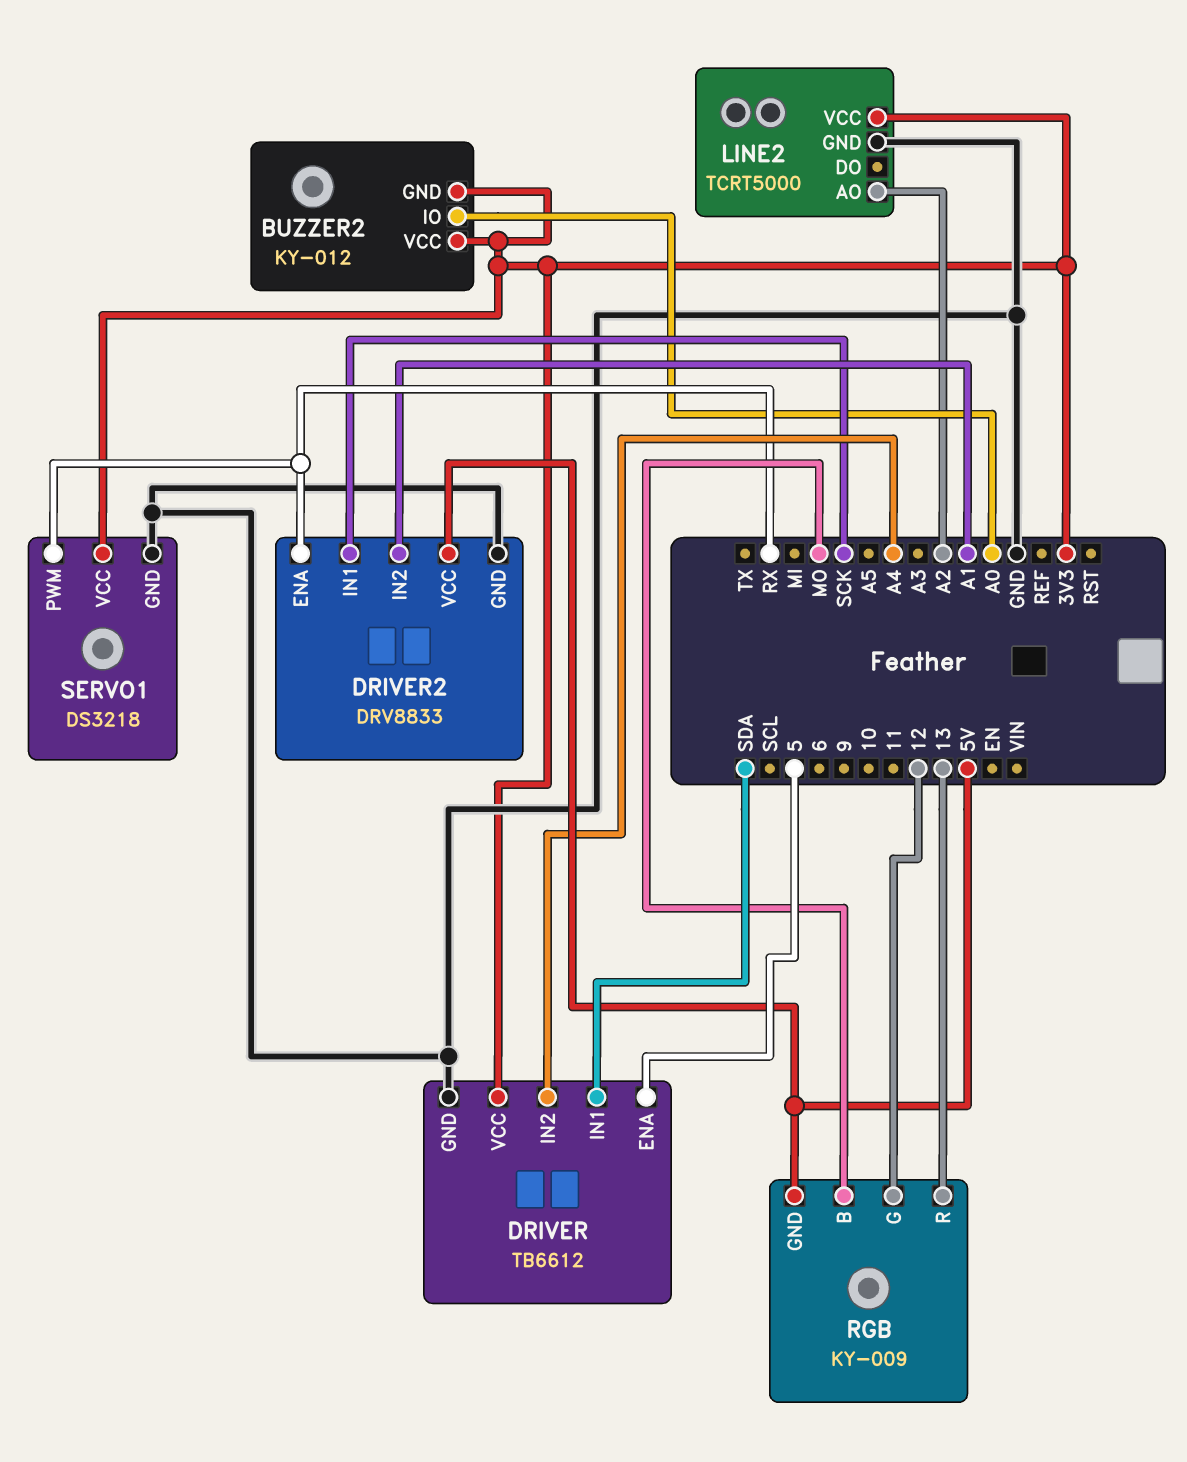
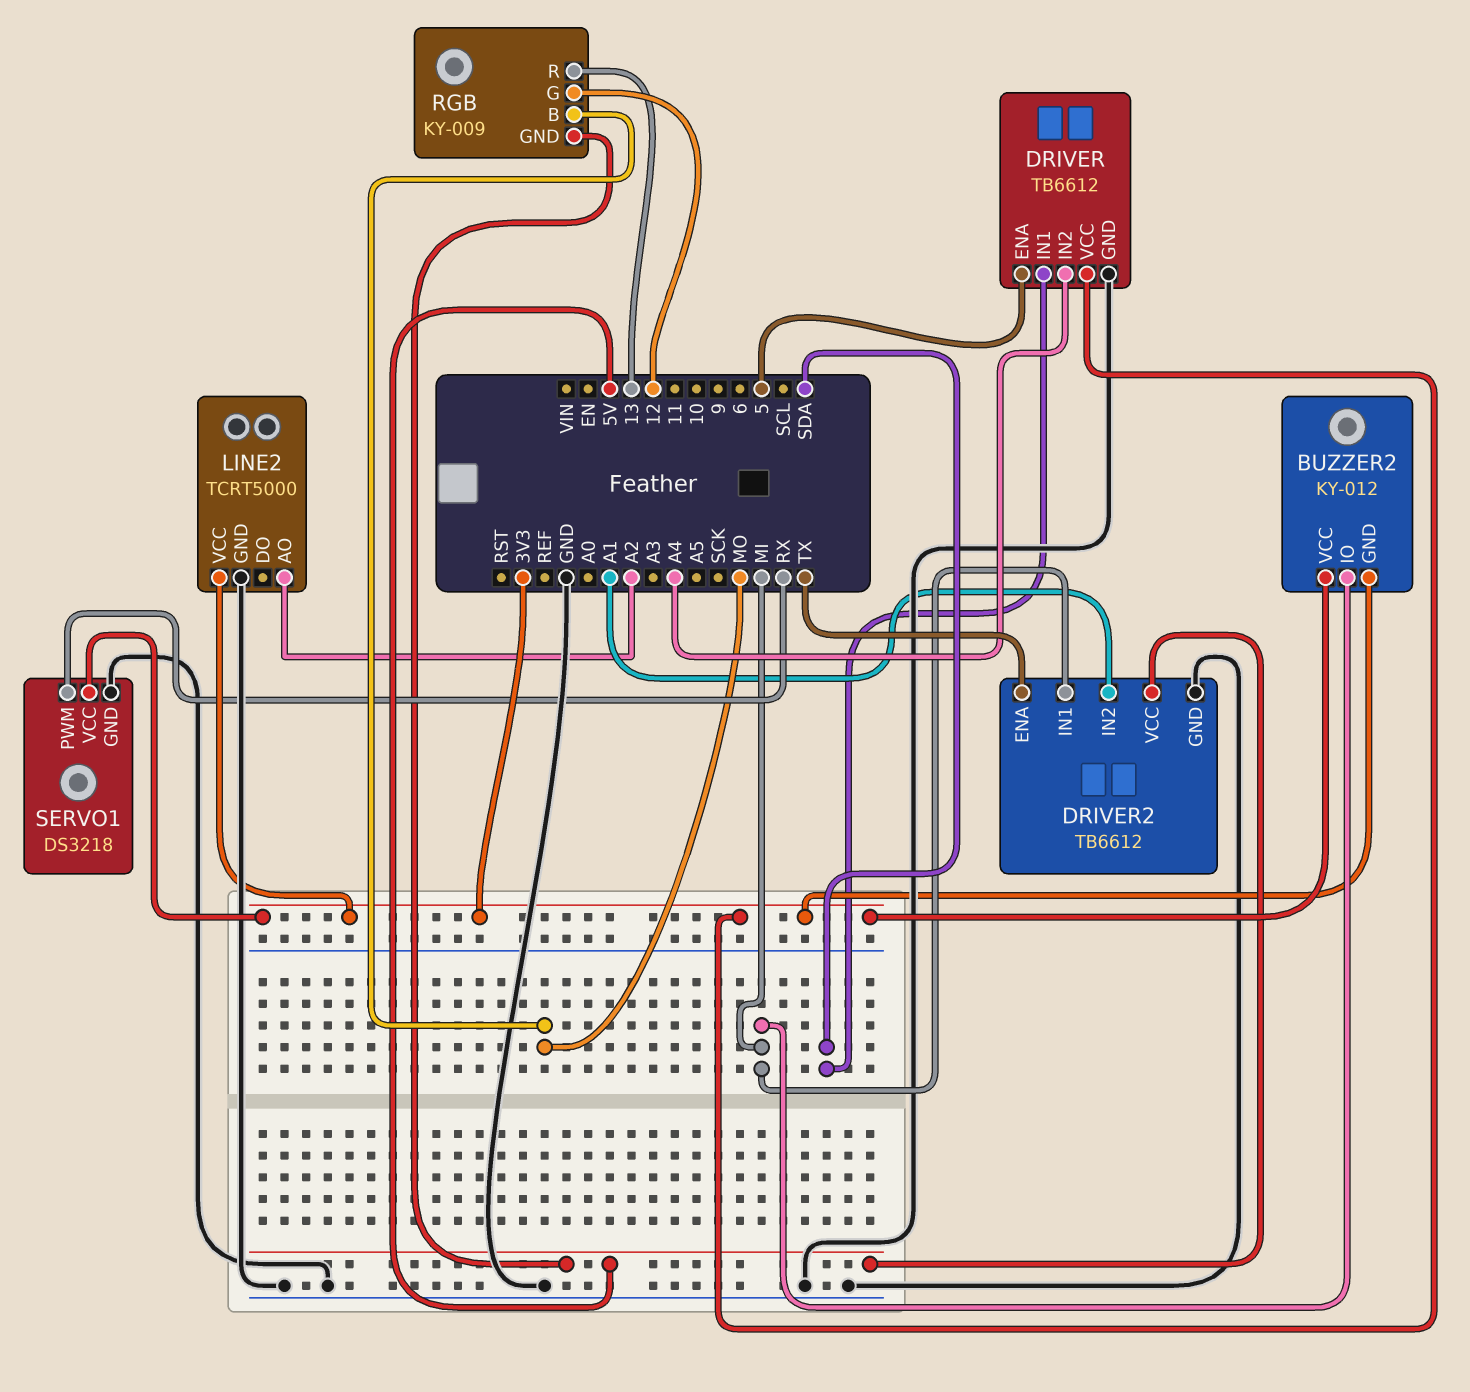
BUZZER2 pin IO: A0 -> MI
DRIVER2: DRV8833 -> TB6612
DRIVER2 pin ENA: RX -> TX
DRIVER2 pin IN1: SCK -> MI

